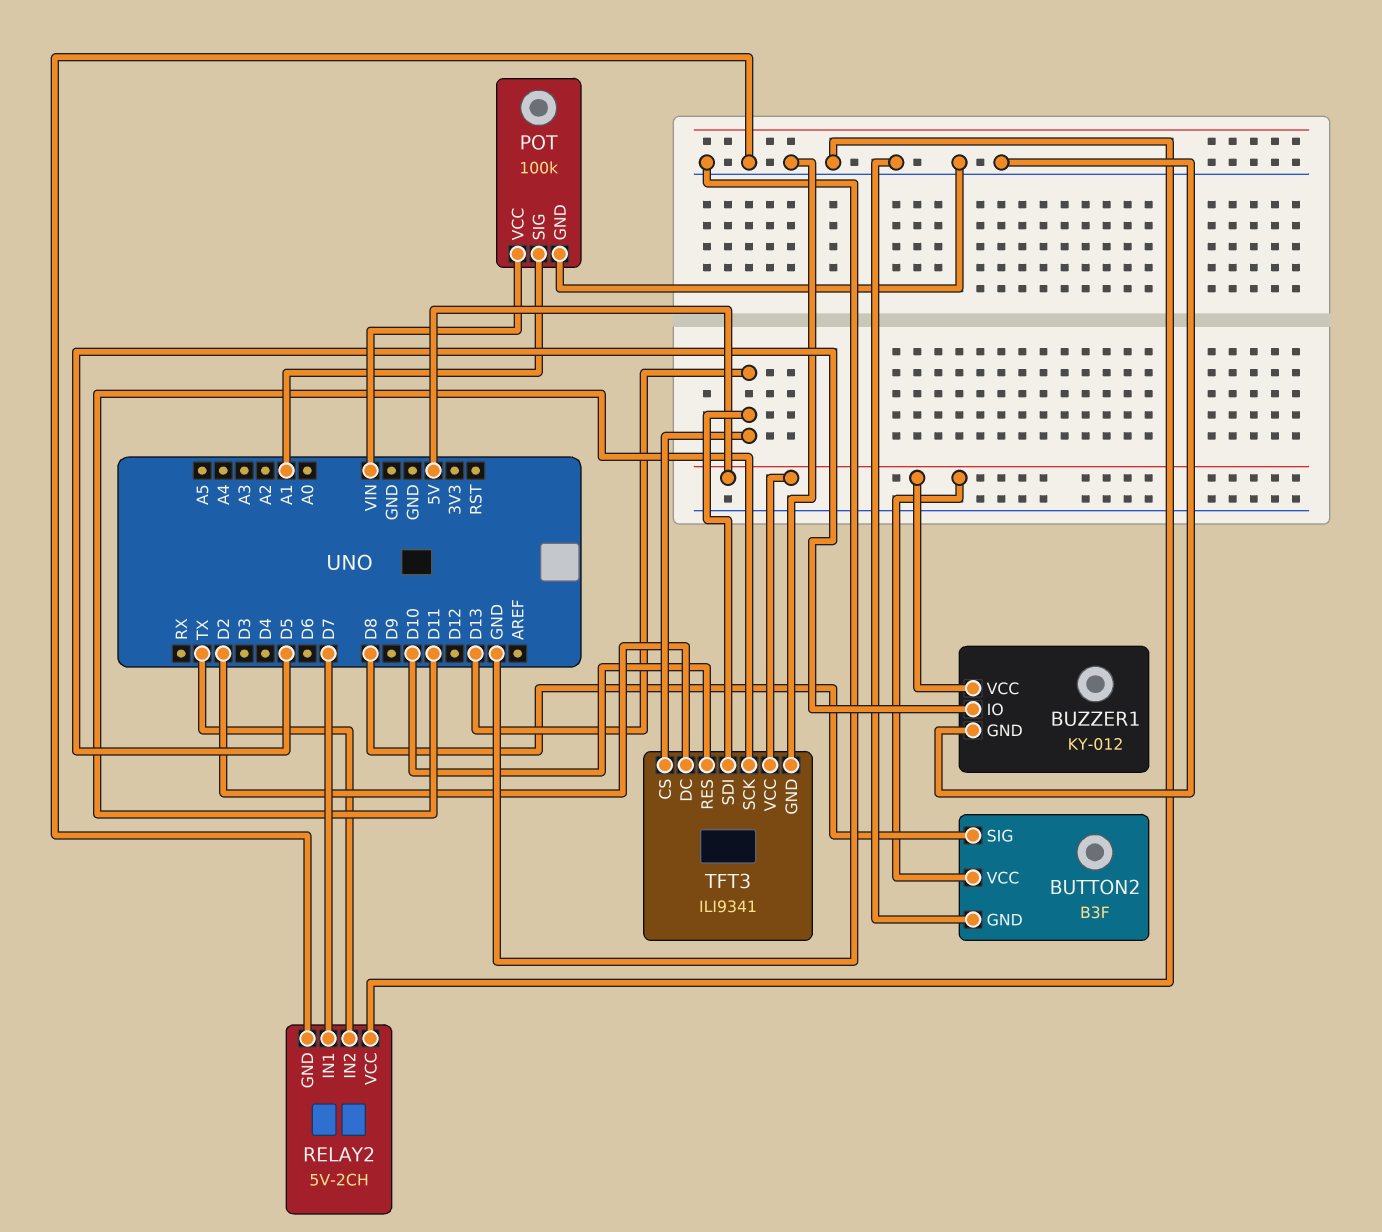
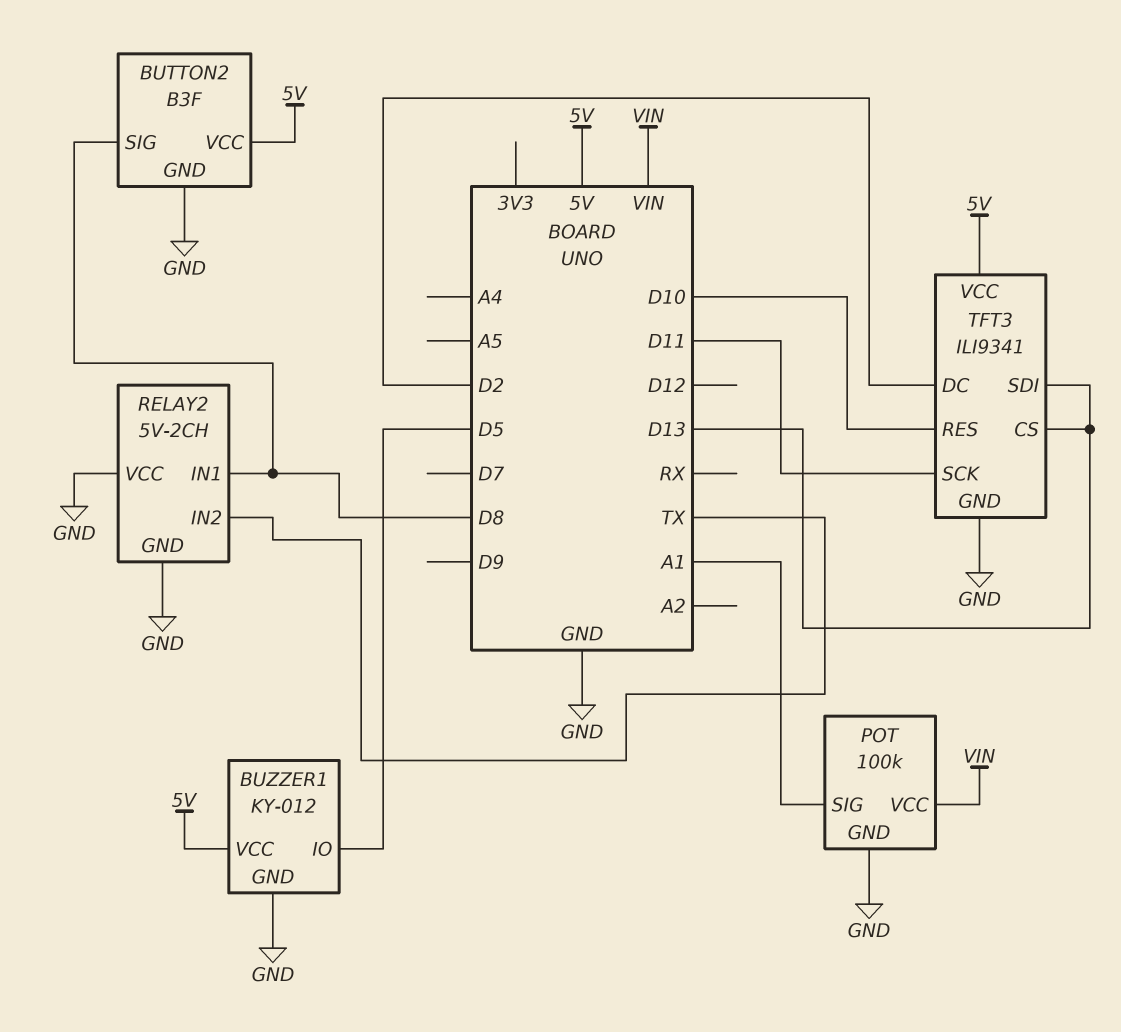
RELAY2 pin IN1: D7 -> D8

